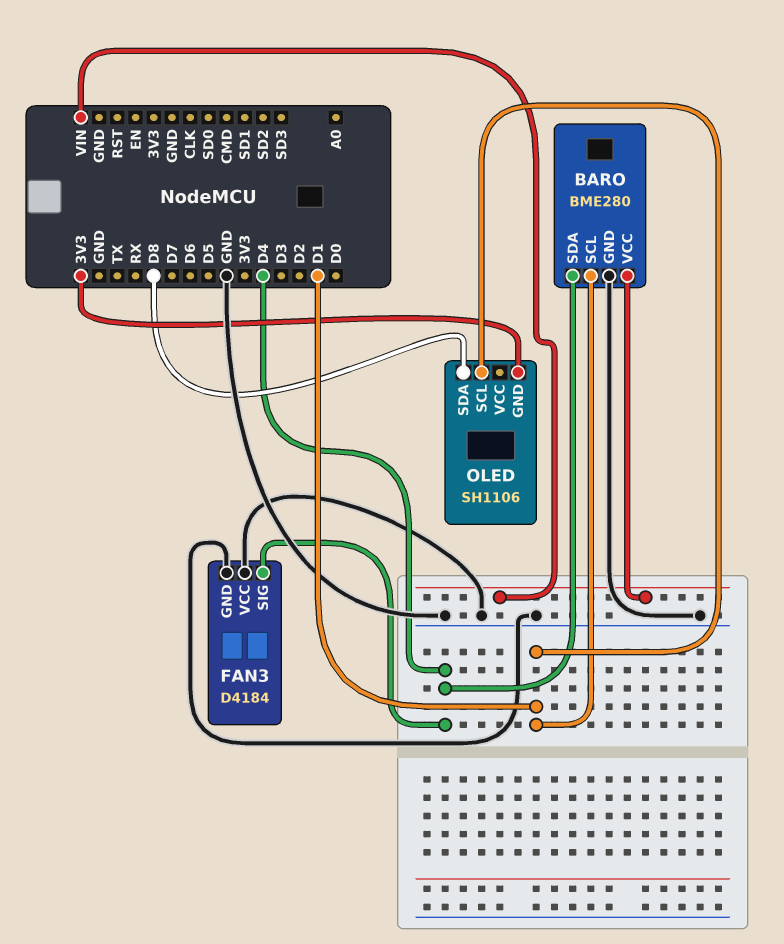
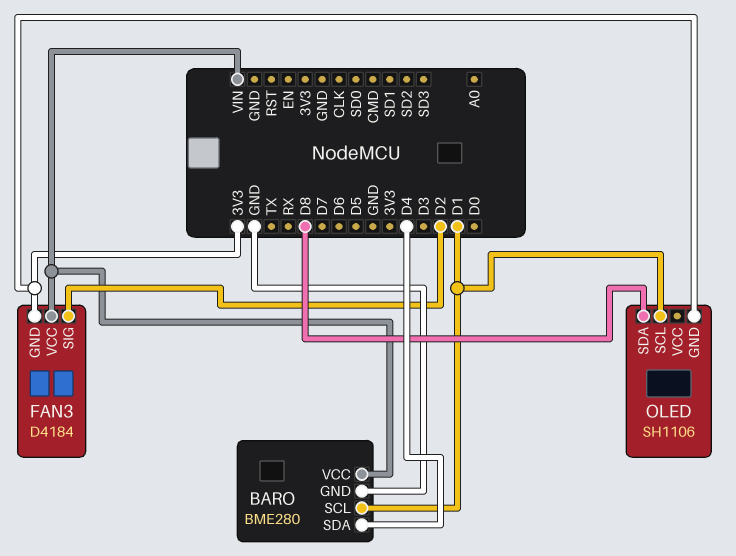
FAN3 pin GND: GND -> 3V3
FAN3 pin SIG: D4 -> D2
FAN3 pin VCC: GND -> VIN

